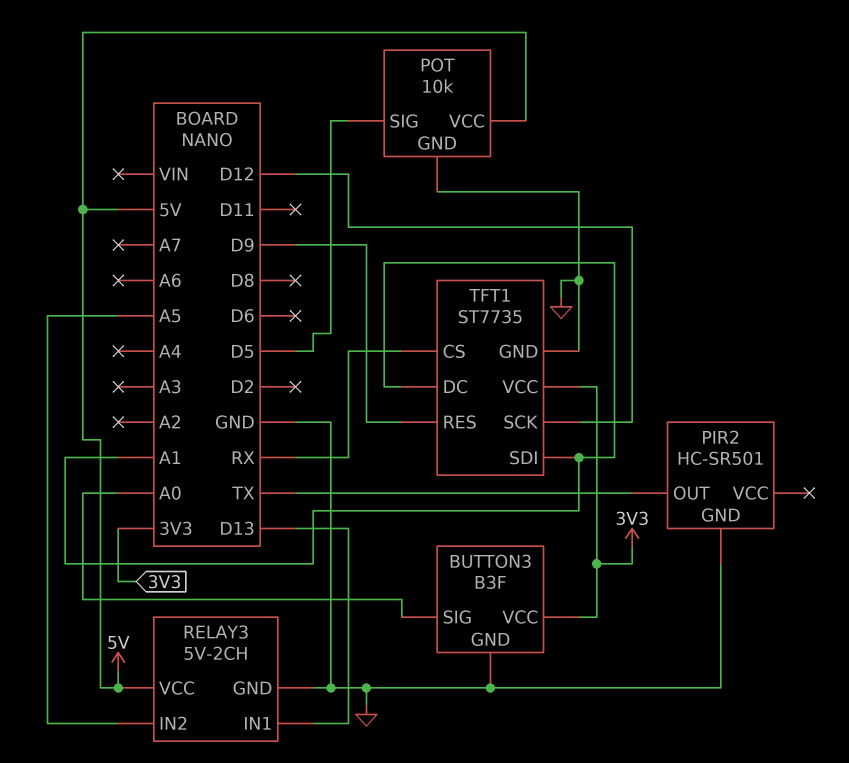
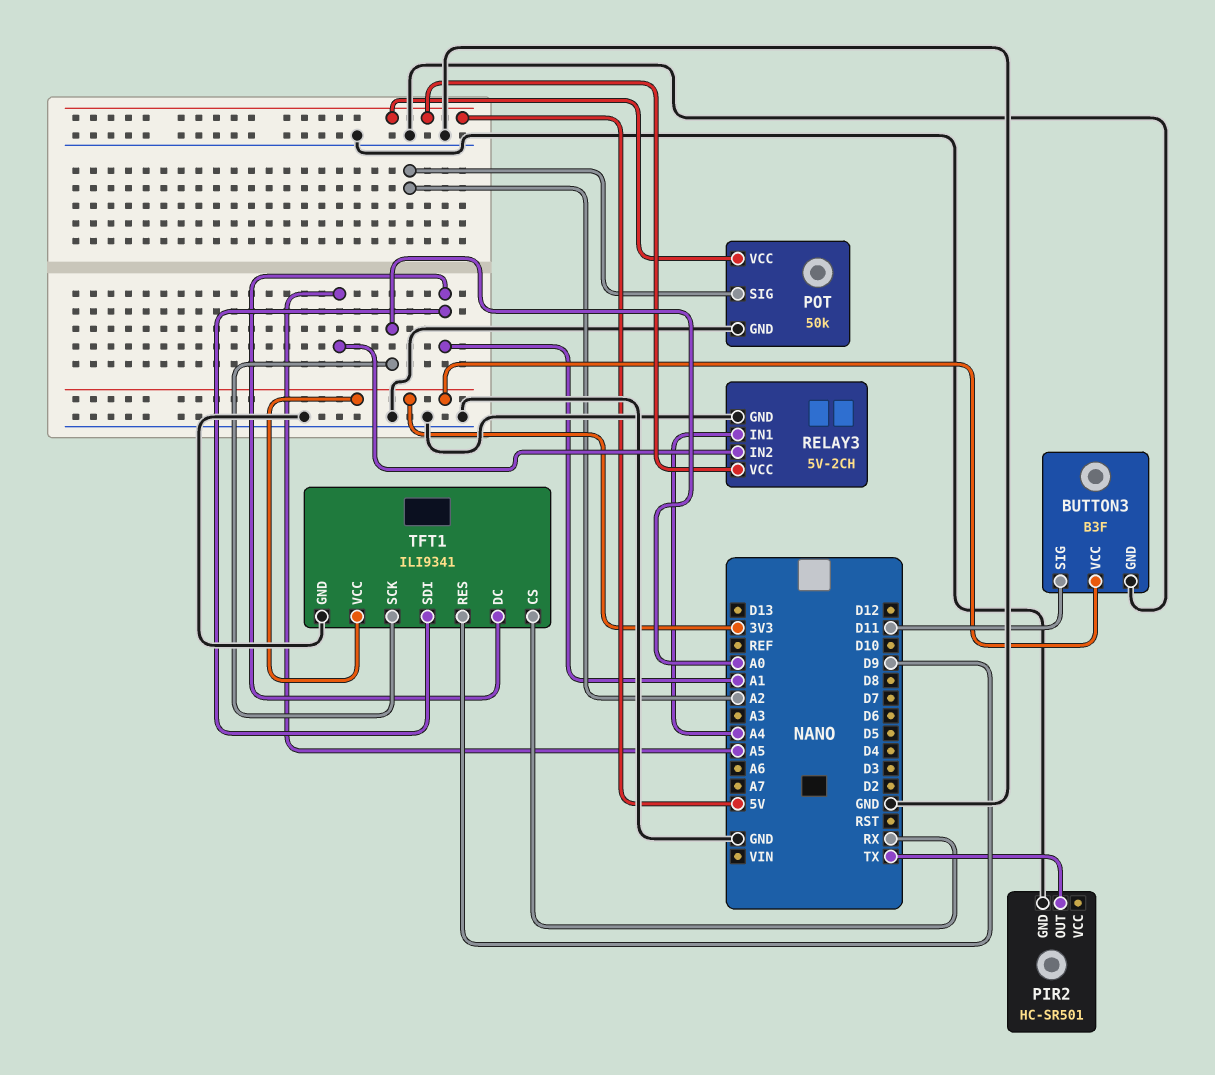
BUTTON3 pin SIG: A0 -> D11
POT: 10k -> 50k
POT pin SIG: D5 -> A2
RELAY3 pin IN1: D13 -> A4
TFT1: ST7735 -> ILI9341
TFT1 pin SCK: D12 -> A0

